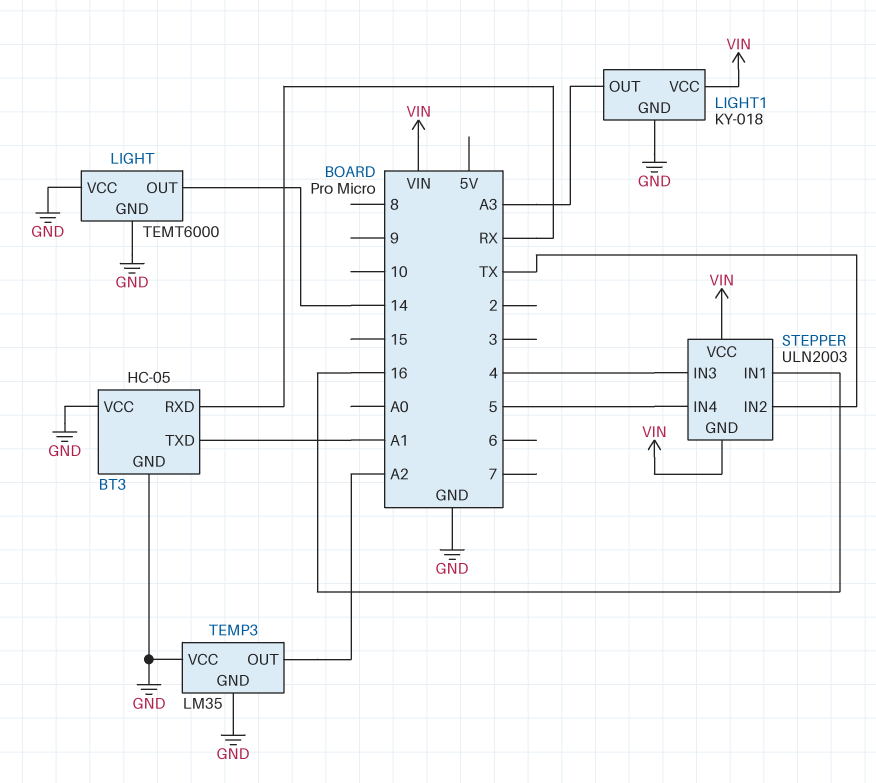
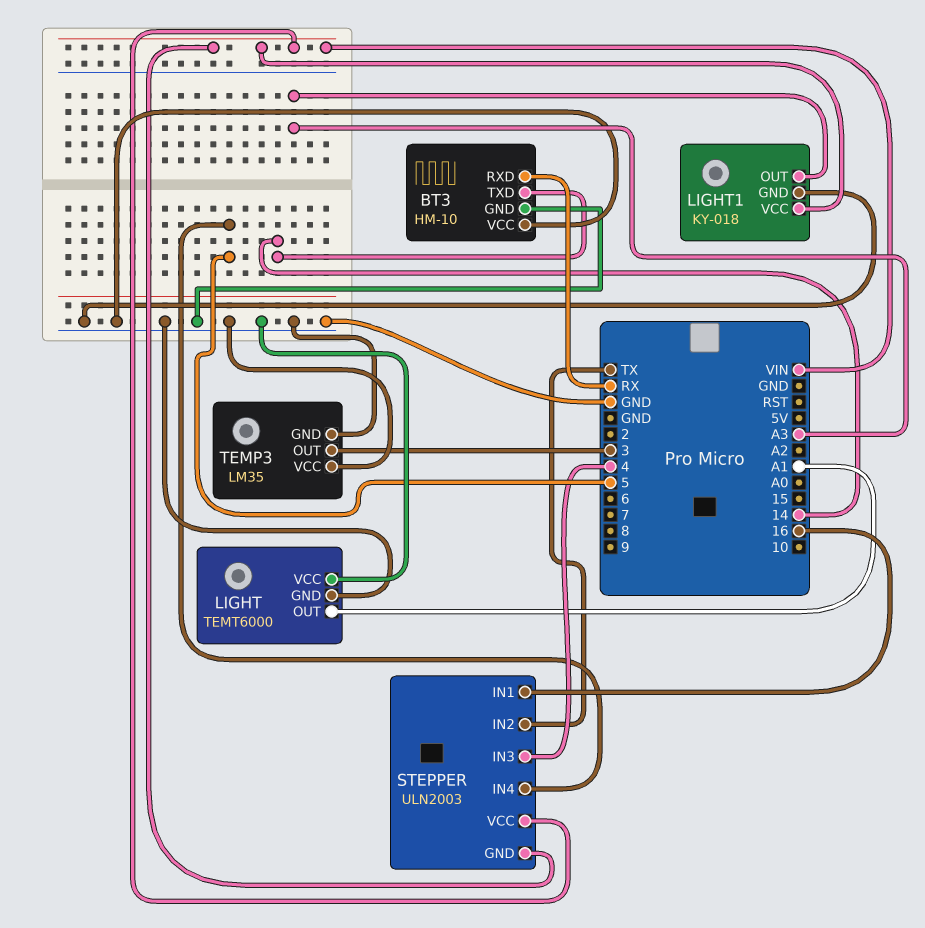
BT3: HC-05 -> HM-10
BT3 pin TXD: A1 -> 14
LIGHT pin OUT: 14 -> A1
TEMP3 pin OUT: A2 -> 3

